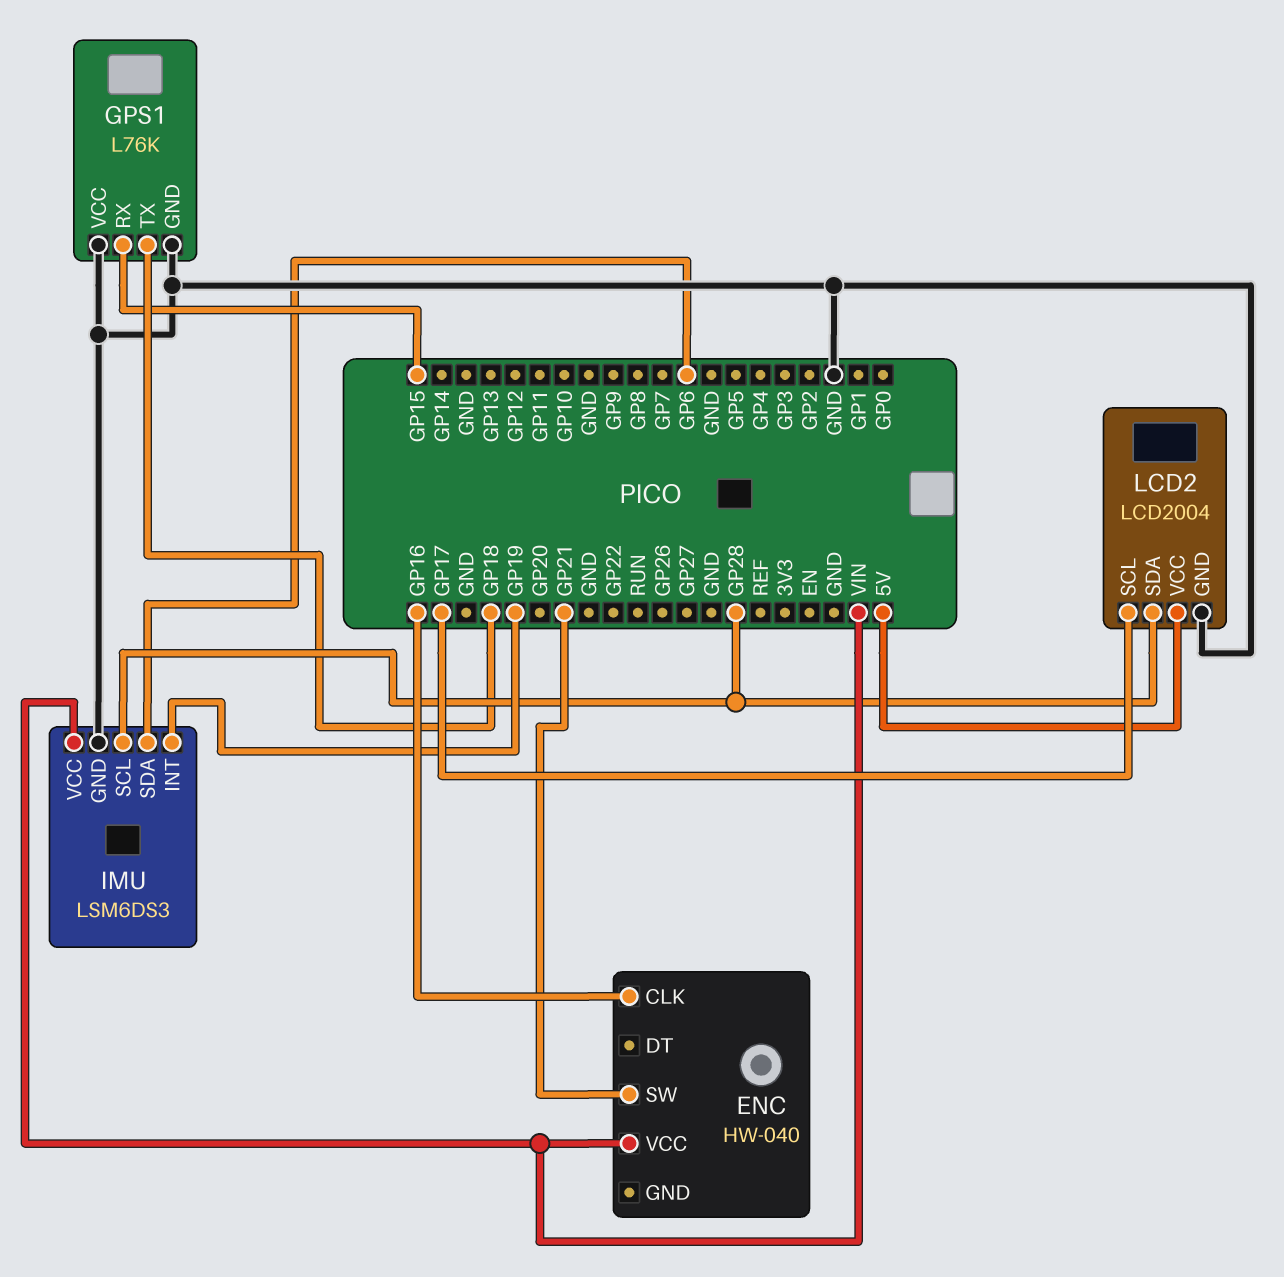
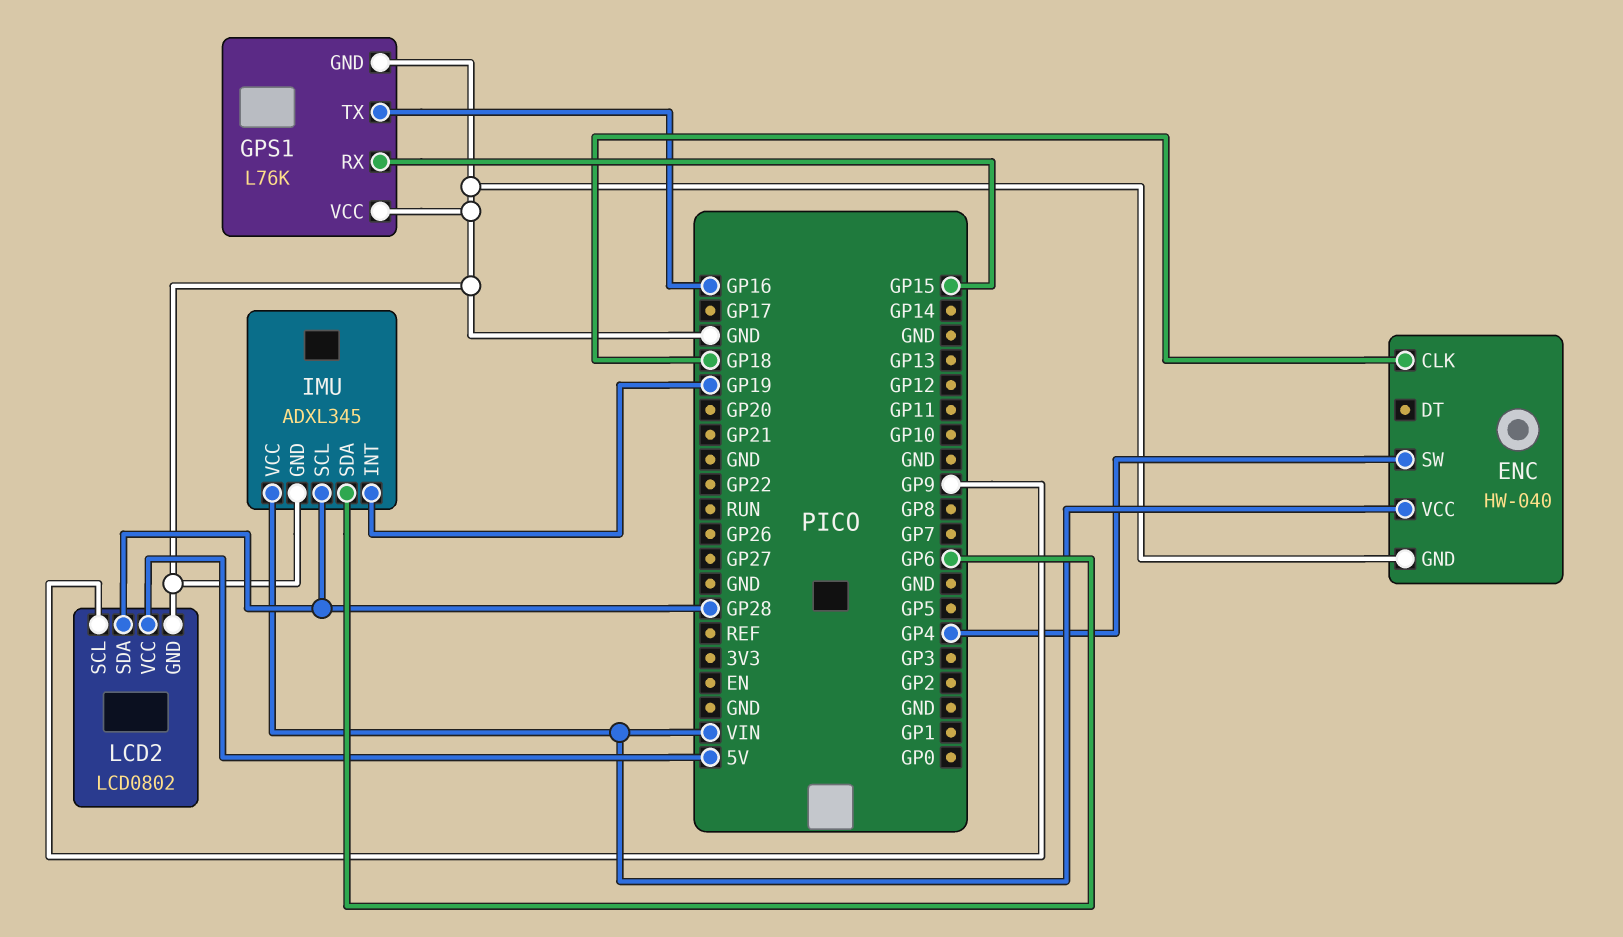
ENC pin CLK: GP16 -> GP18
ENC pin GND: none -> GND
ENC pin SW: GP21 -> GP4
GPS1 pin TX: GP18 -> GP16
IMU: LSM6DS3 -> ADXL345
LCD2: LCD2004 -> LCD0802
LCD2 pin SCL: GP17 -> GP9

